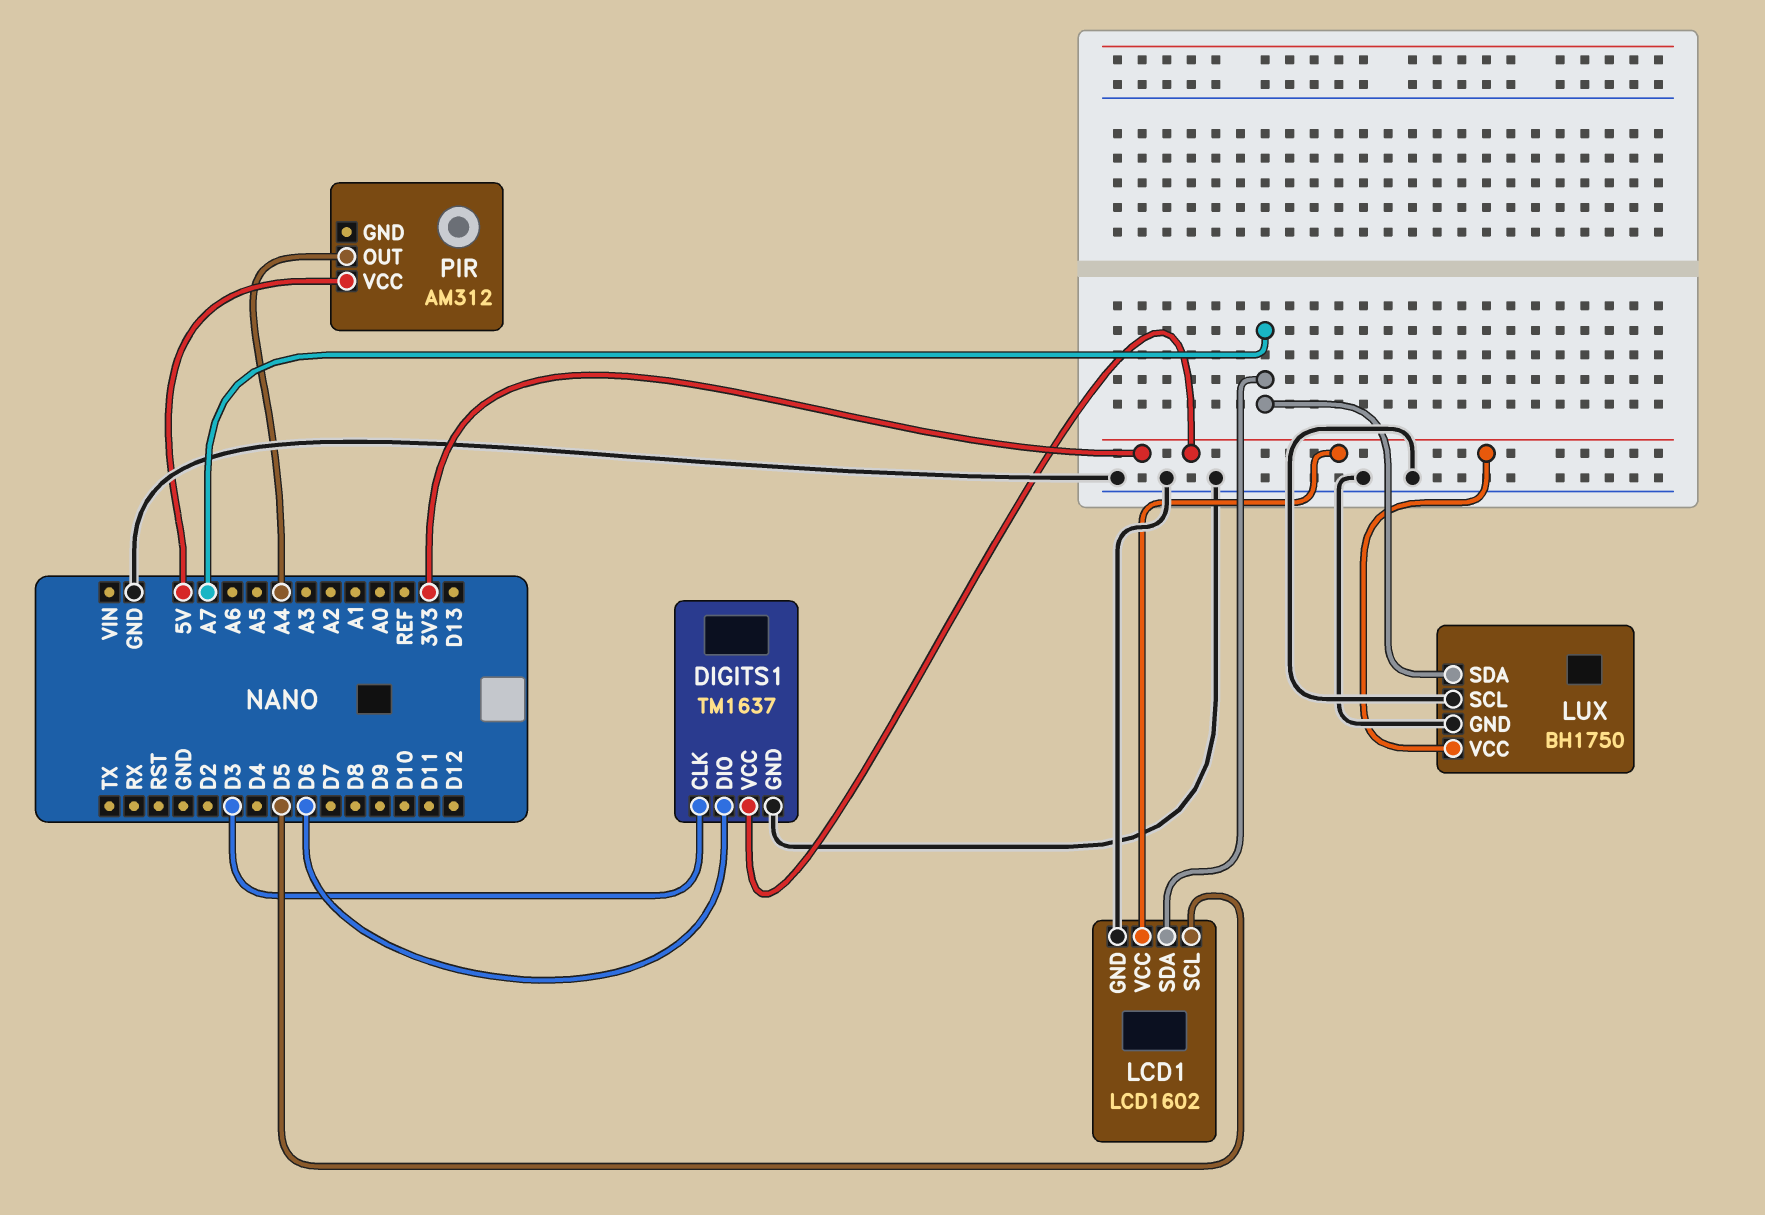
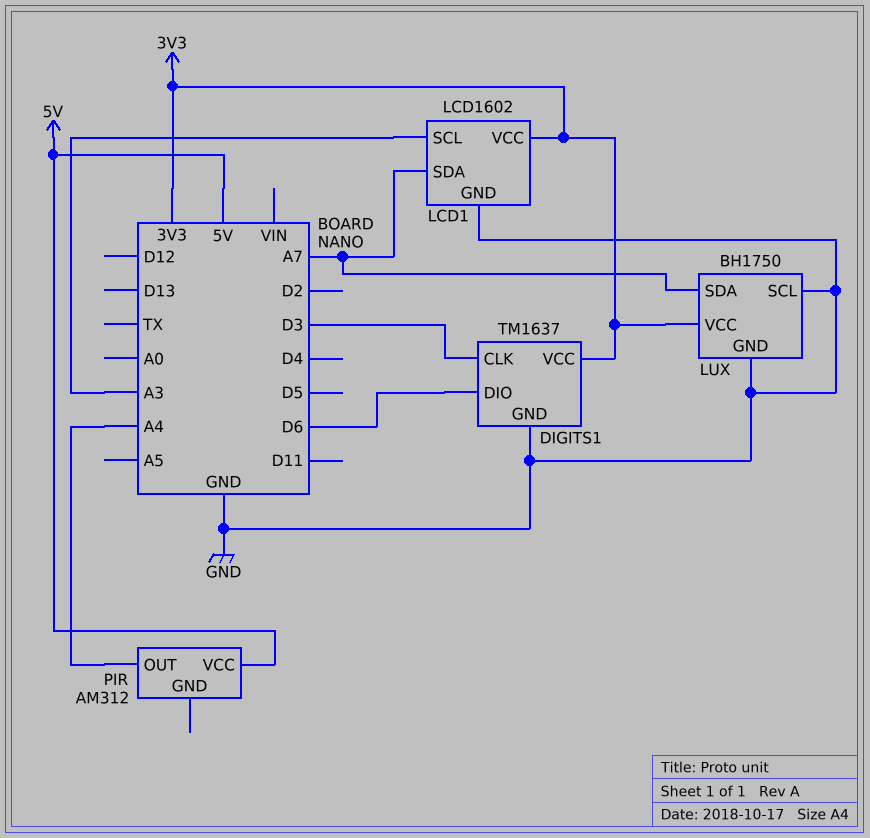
LCD1 pin SCL: D5 -> A3

